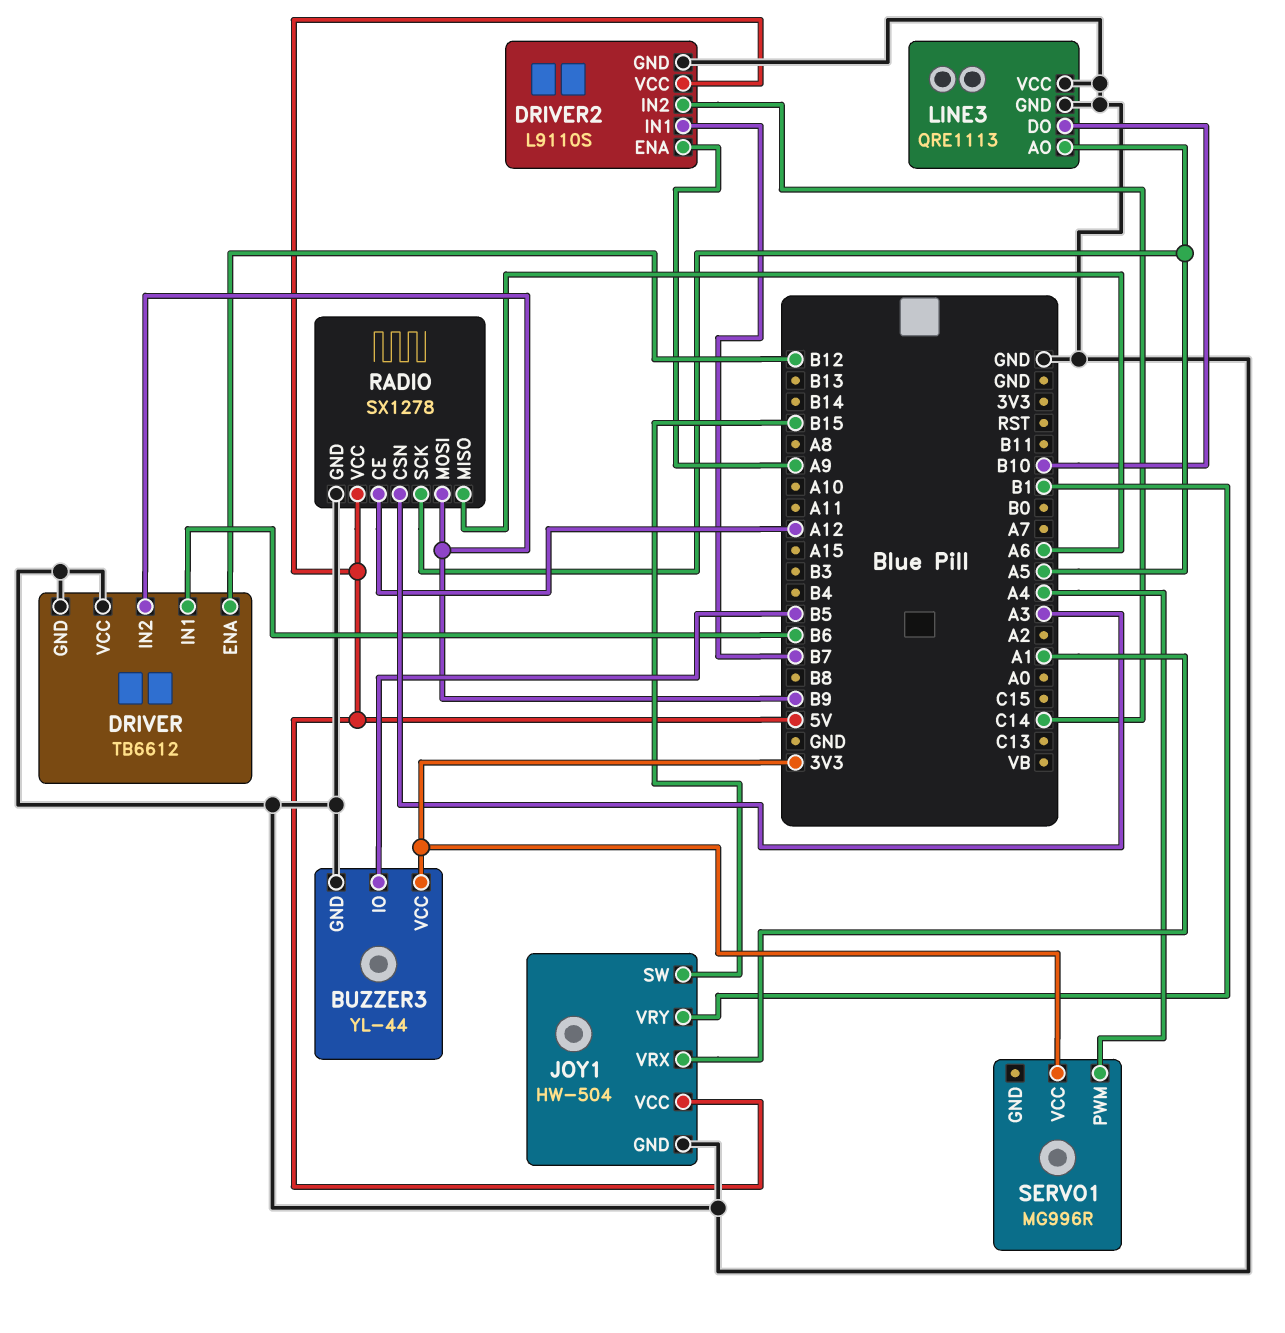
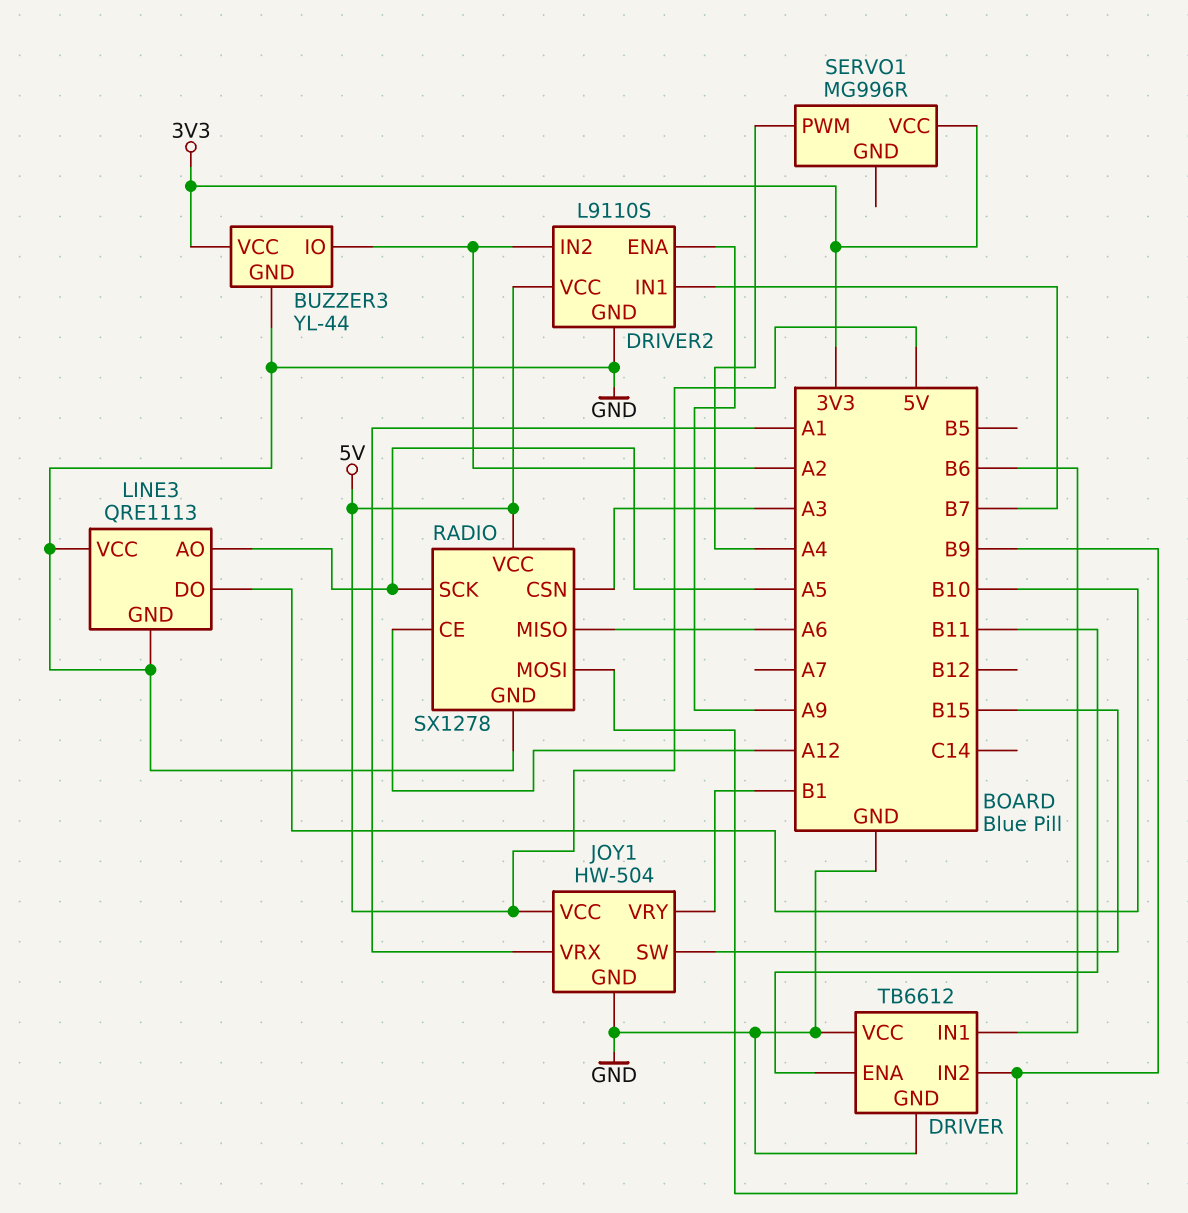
BUZZER3 pin IO: B5 -> A2
DRIVER pin ENA: B12 -> B11
DRIVER2 pin IN2: C14 -> A2

